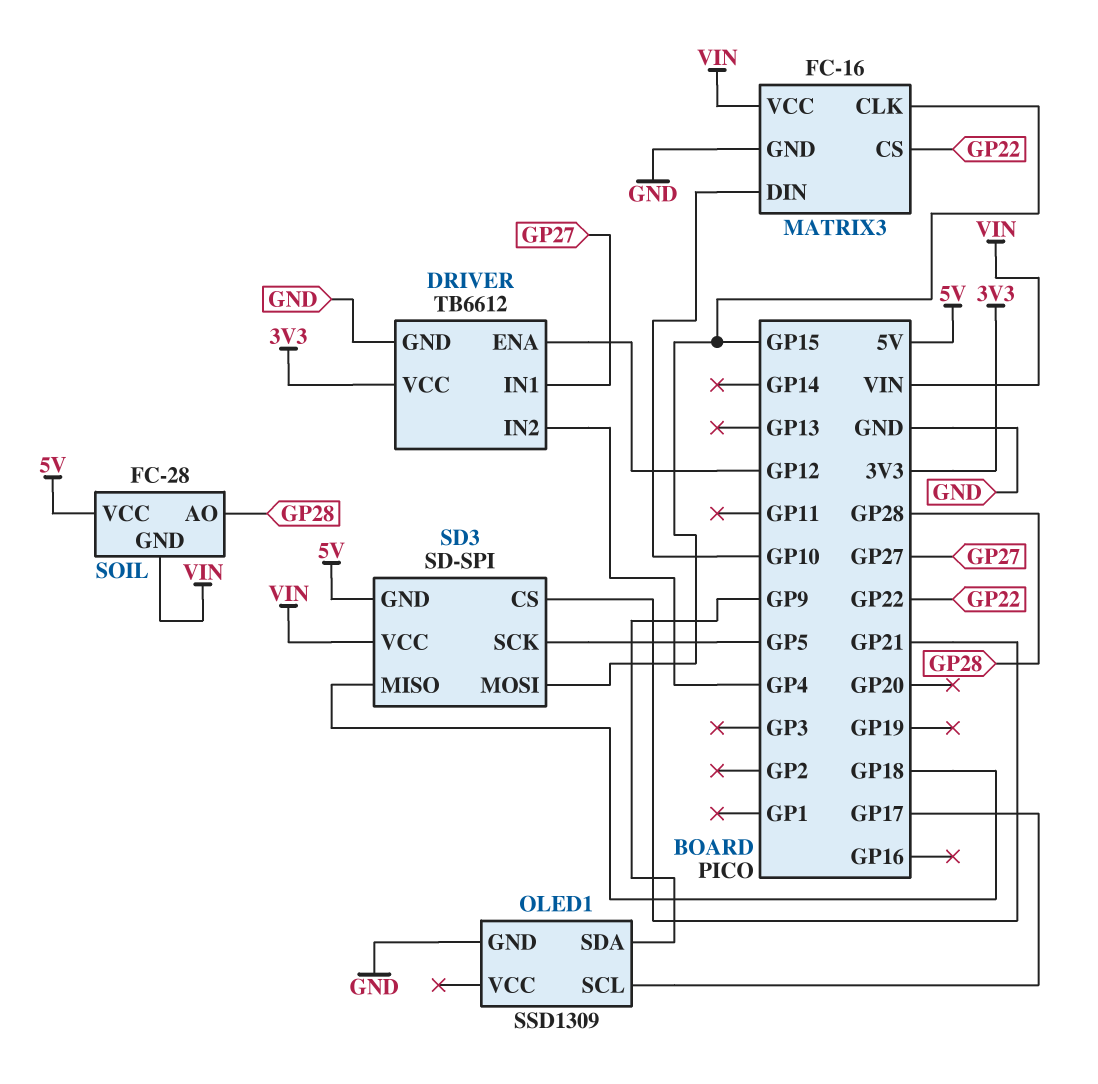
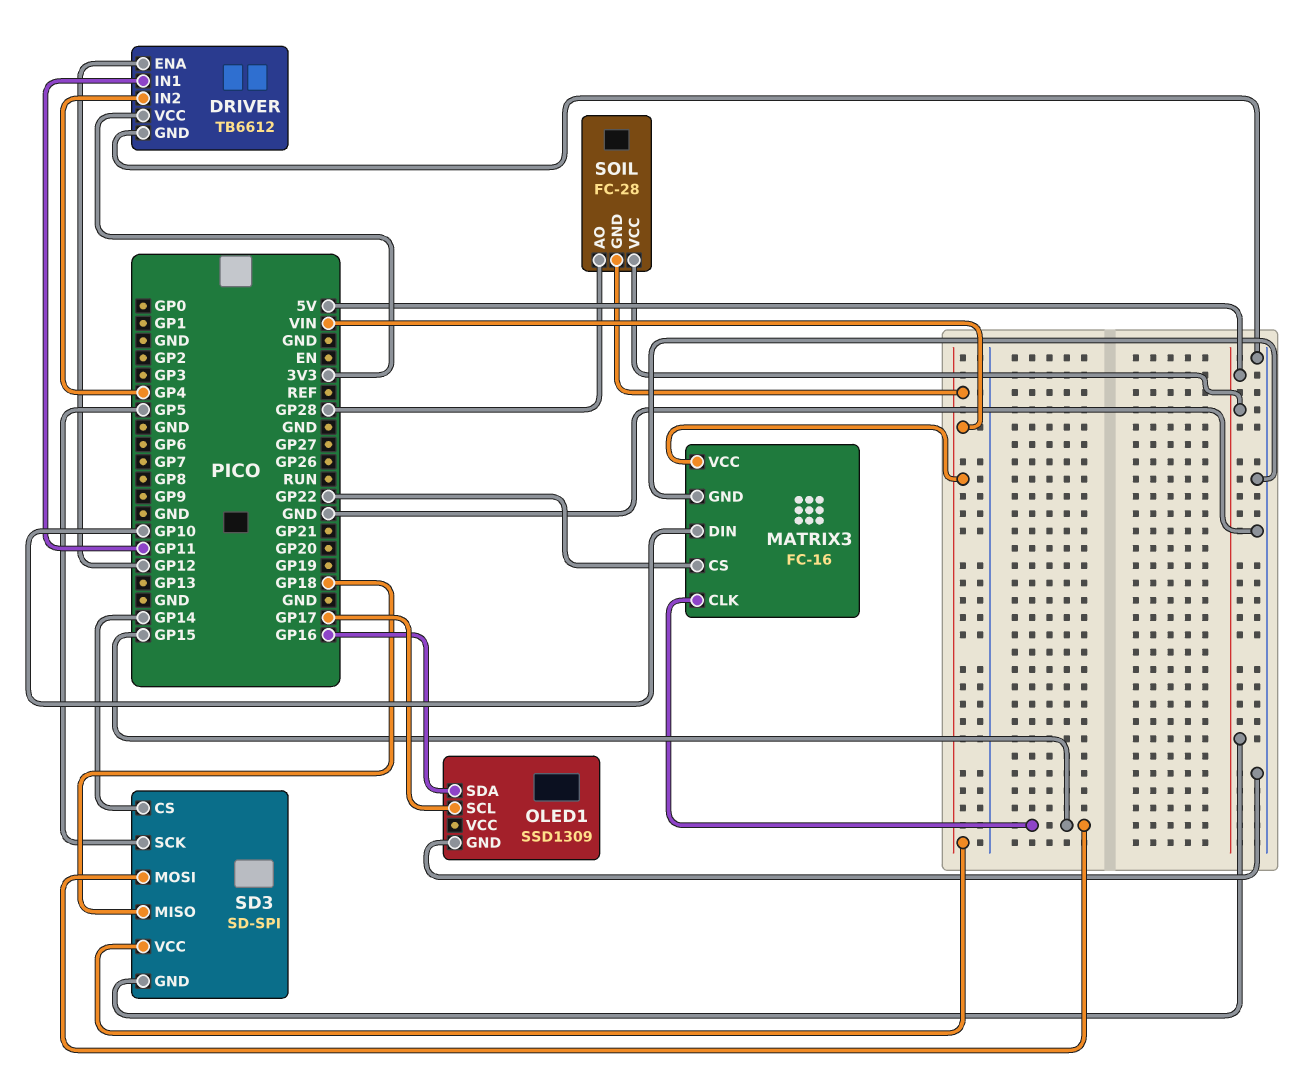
DRIVER pin IN1: GP27 -> GP11
OLED1 pin SDA: GP9 -> GP16
SD3 pin CS: GP21 -> GP14

